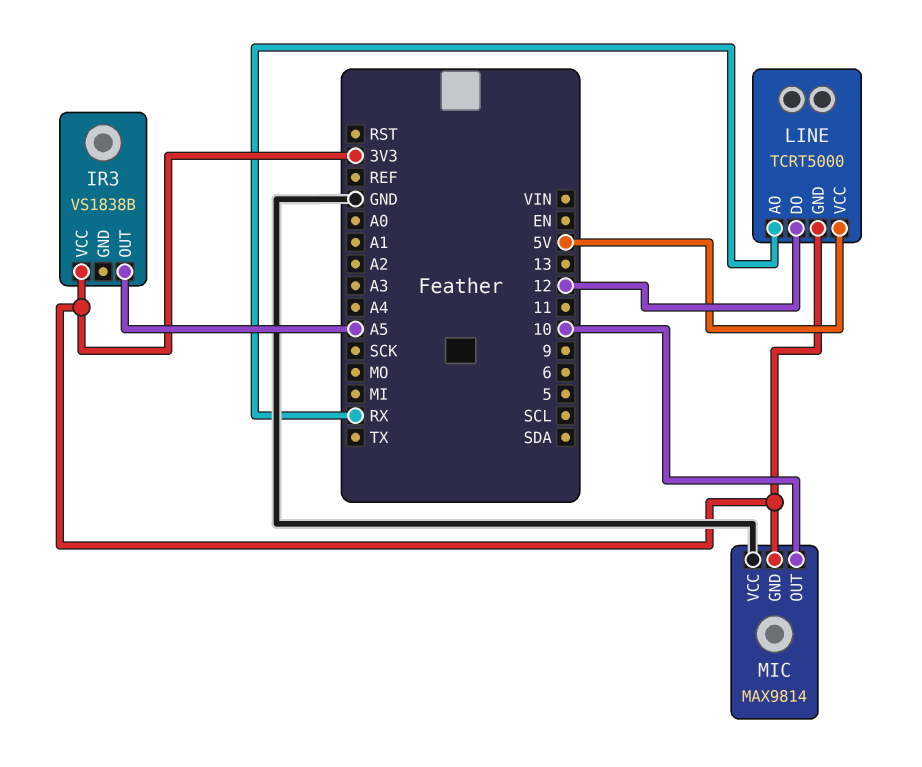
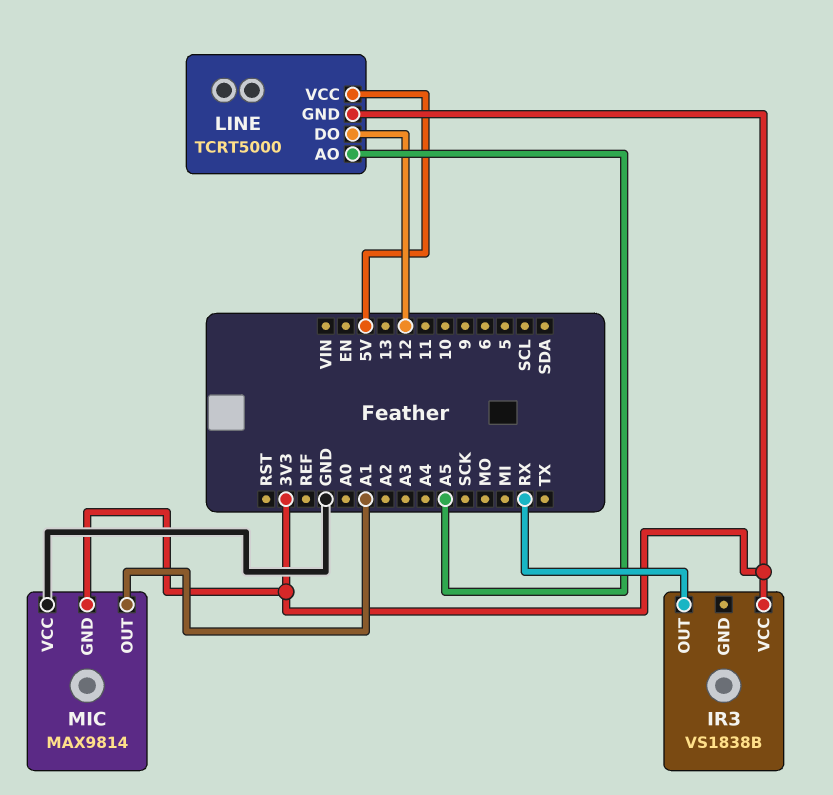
IR3 pin OUT: A5 -> RX
LINE pin AO: RX -> A5
MIC pin OUT: 10 -> A1

